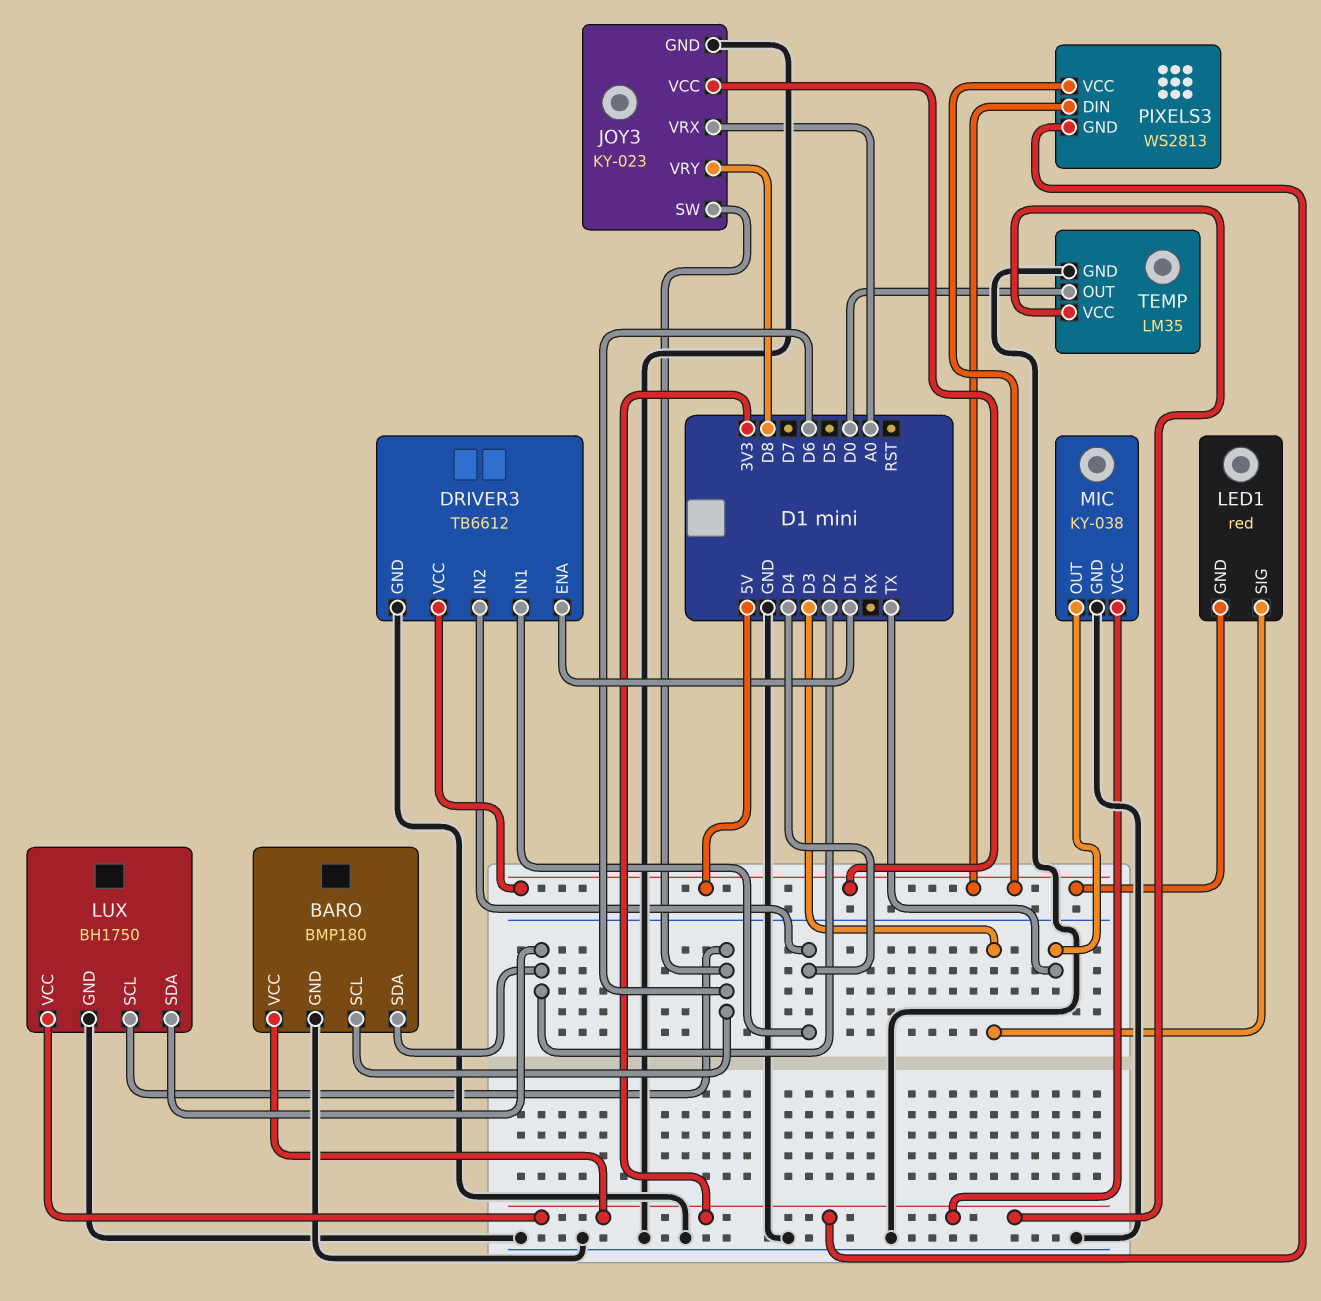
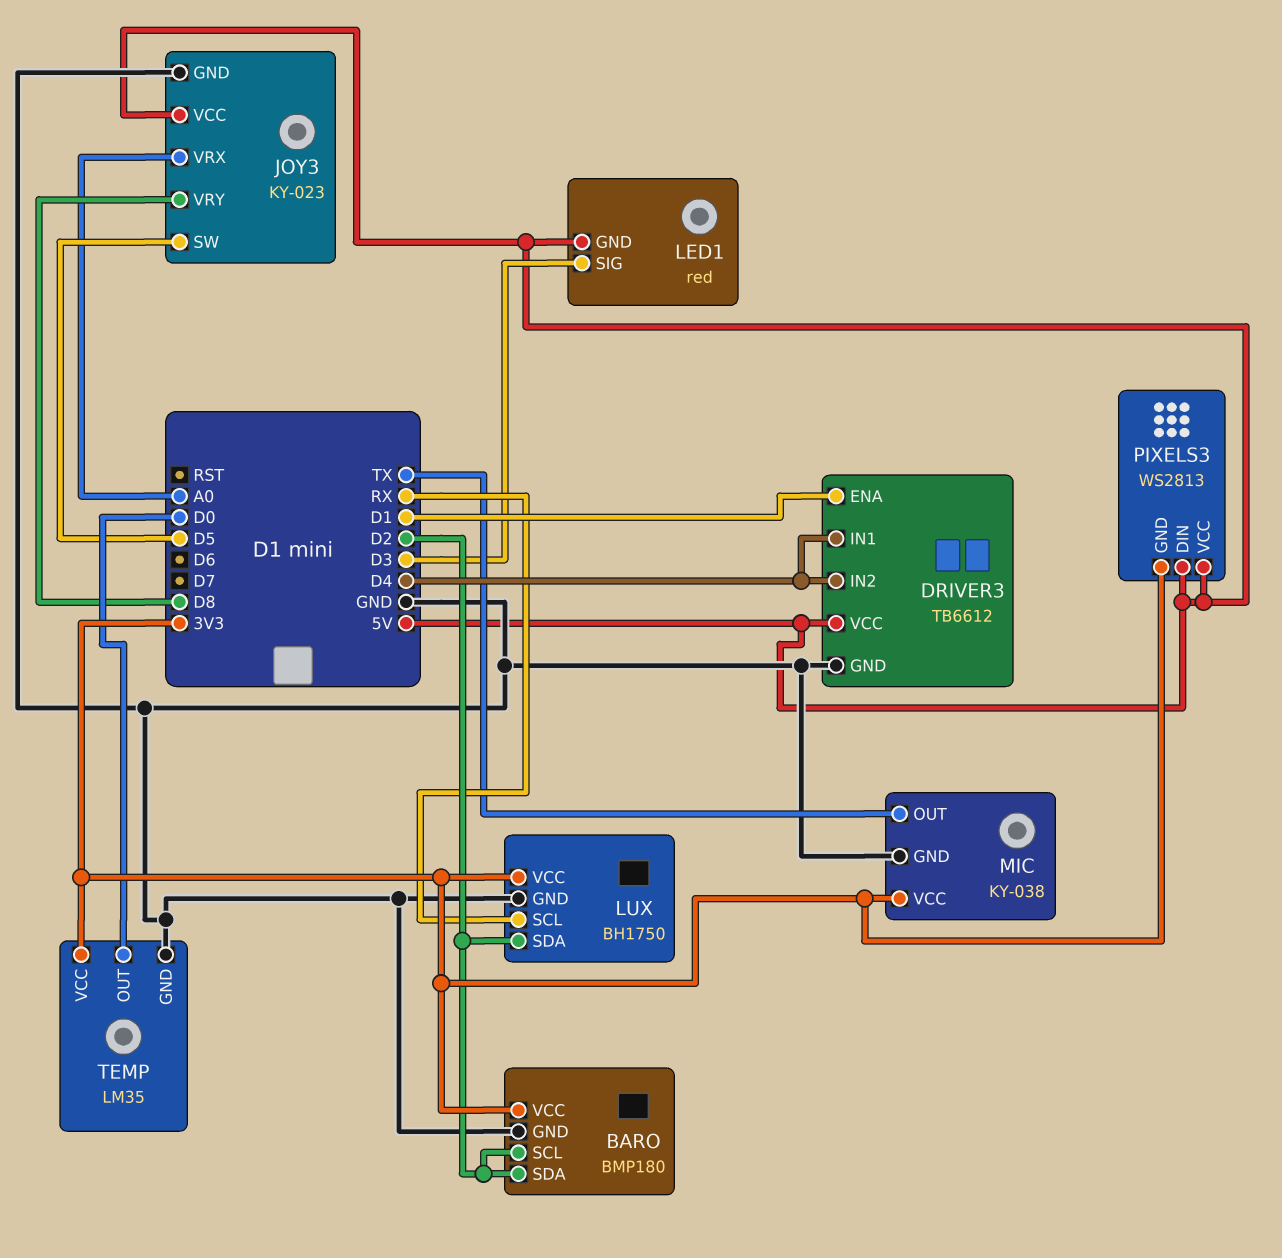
BARO pin SCL: D6 -> D2
JOY3 pin SW: D6 -> D5
LUX pin SCL: D6 -> RX

